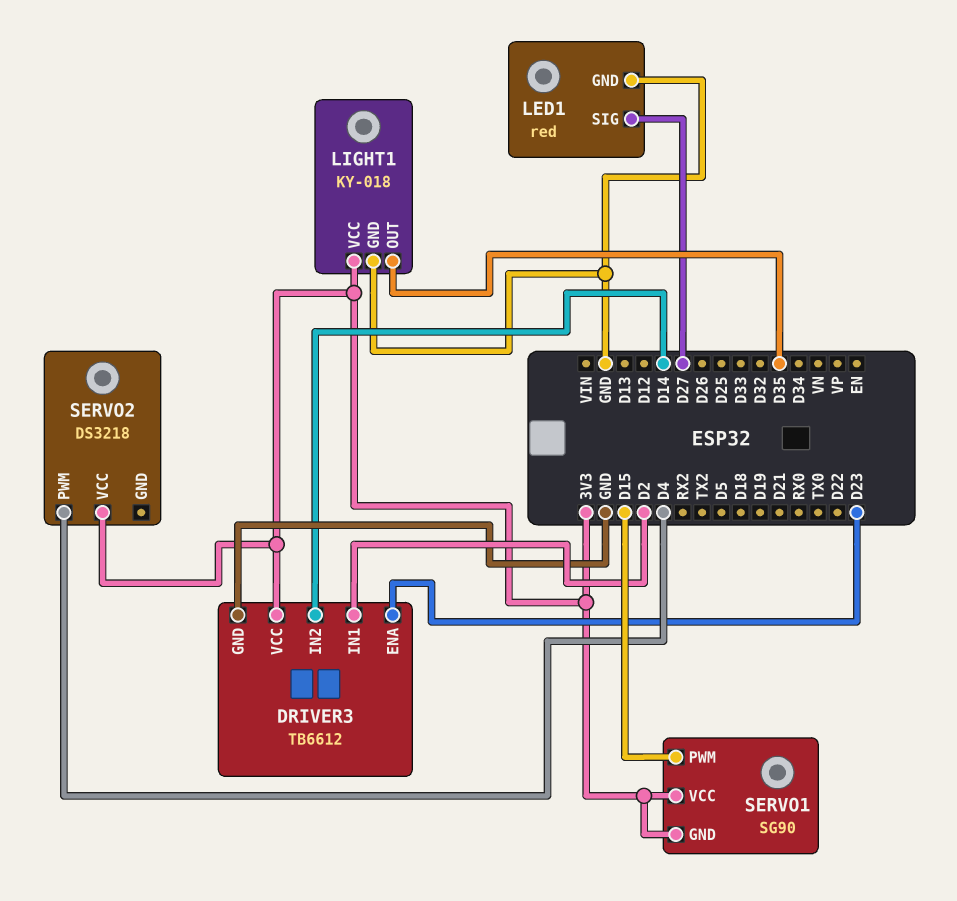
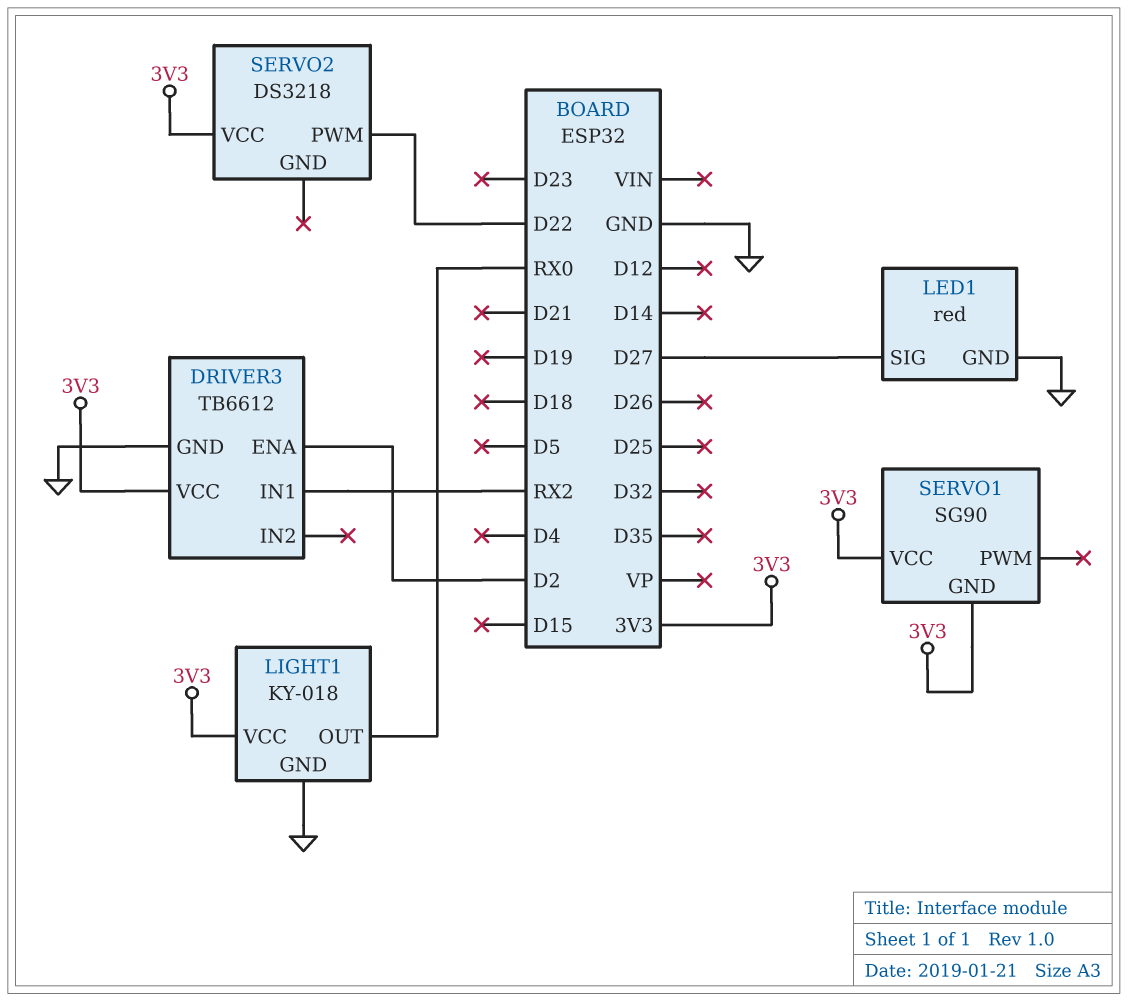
DRIVER3 pin ENA: D23 -> D2
DRIVER3 pin IN1: D2 -> RX2
DRIVER3 pin IN2: D14 -> none
LIGHT1 pin OUT: D35 -> RX0
SERVO1 pin PWM: D15 -> none
SERVO2 pin PWM: D4 -> D22

